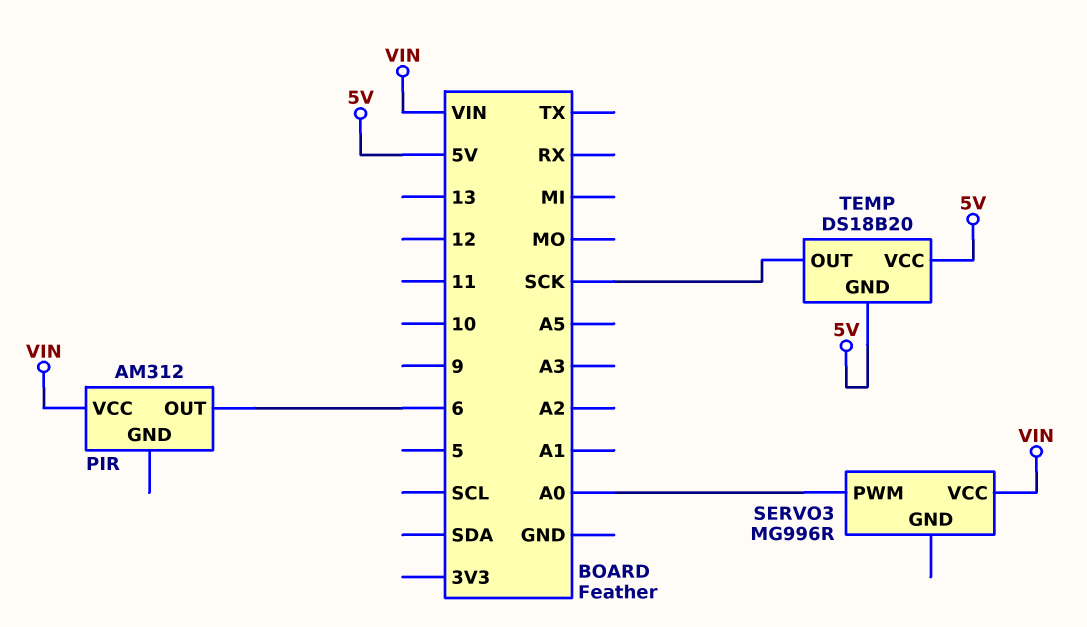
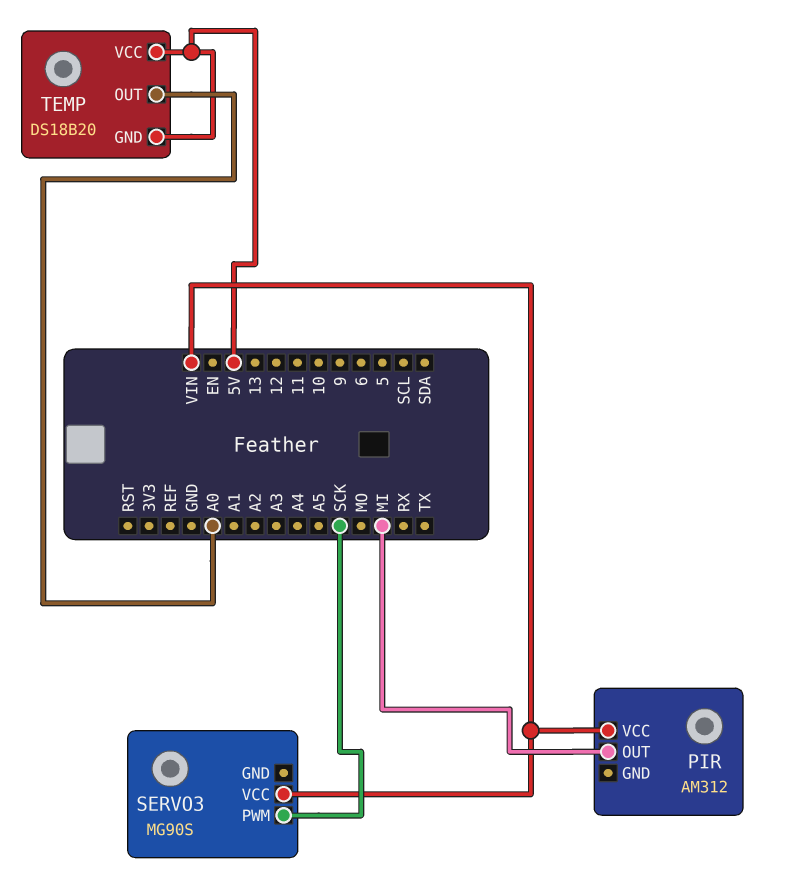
PIR pin OUT: 6 -> MI
SERVO3: MG996R -> MG90S
SERVO3 pin PWM: A0 -> SCK
TEMP pin OUT: SCK -> A0

